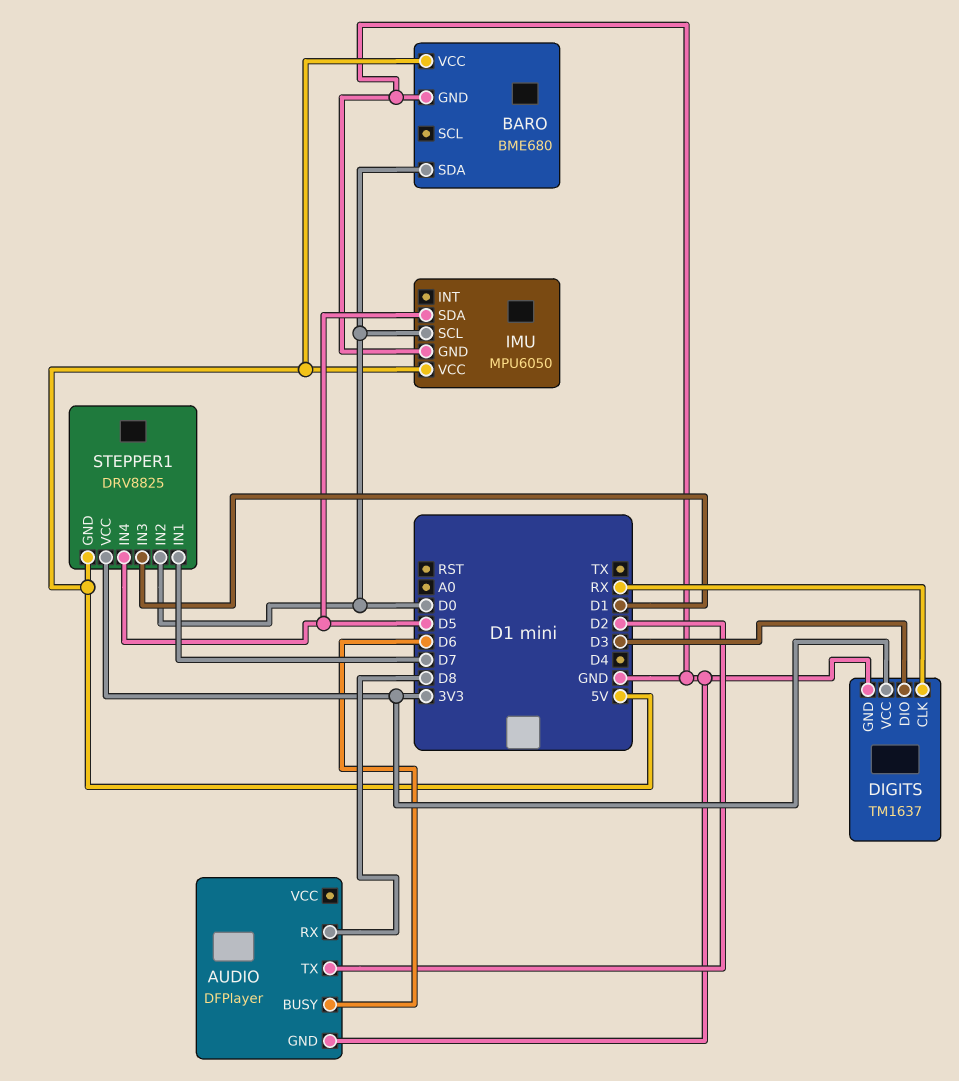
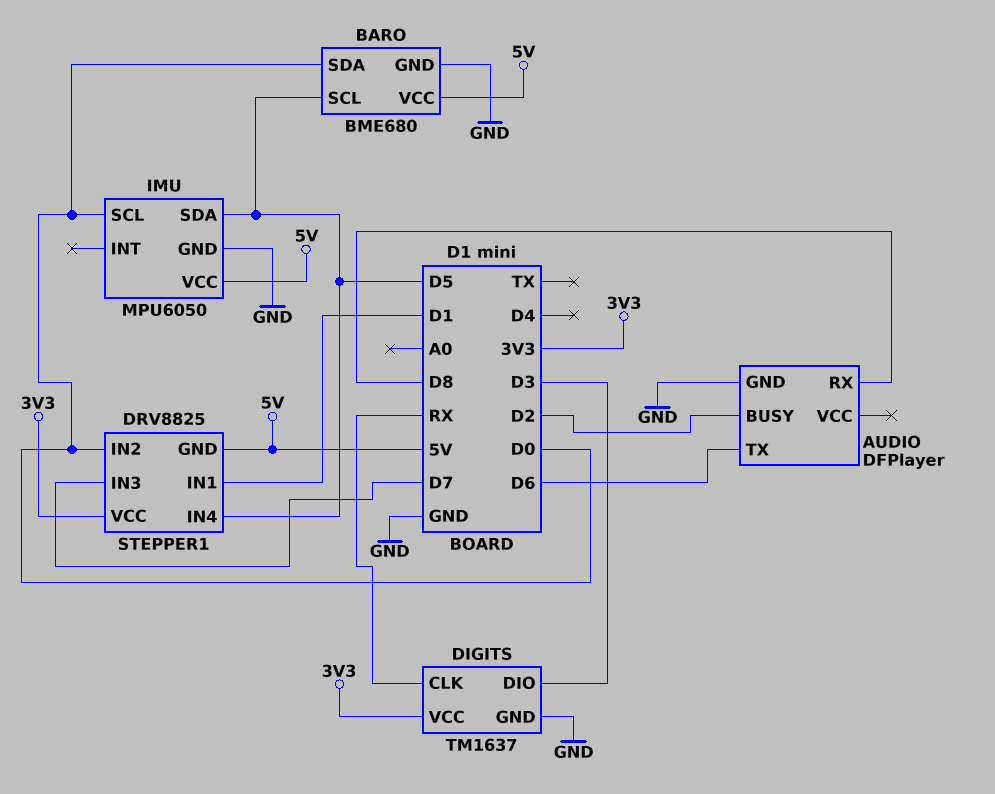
AUDIO pin BUSY: D6 -> D2
AUDIO pin TX: D2 -> D6
BARO pin SCL: none -> D5
STEPPER1 pin IN1: D7 -> D1
STEPPER1 pin IN3: D1 -> D7

